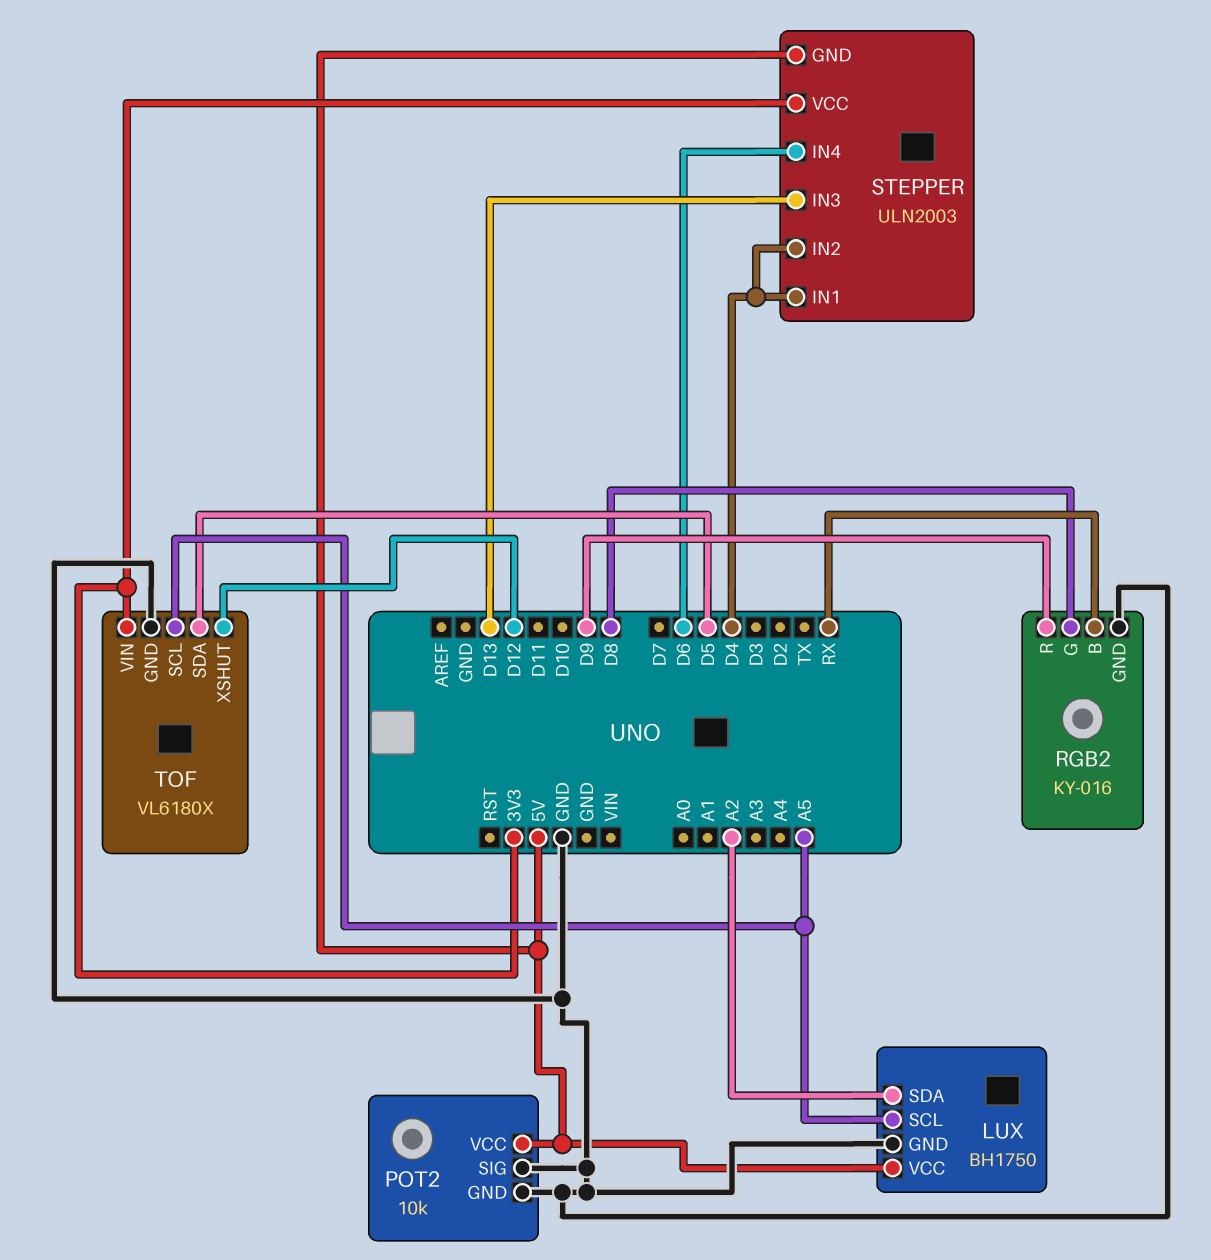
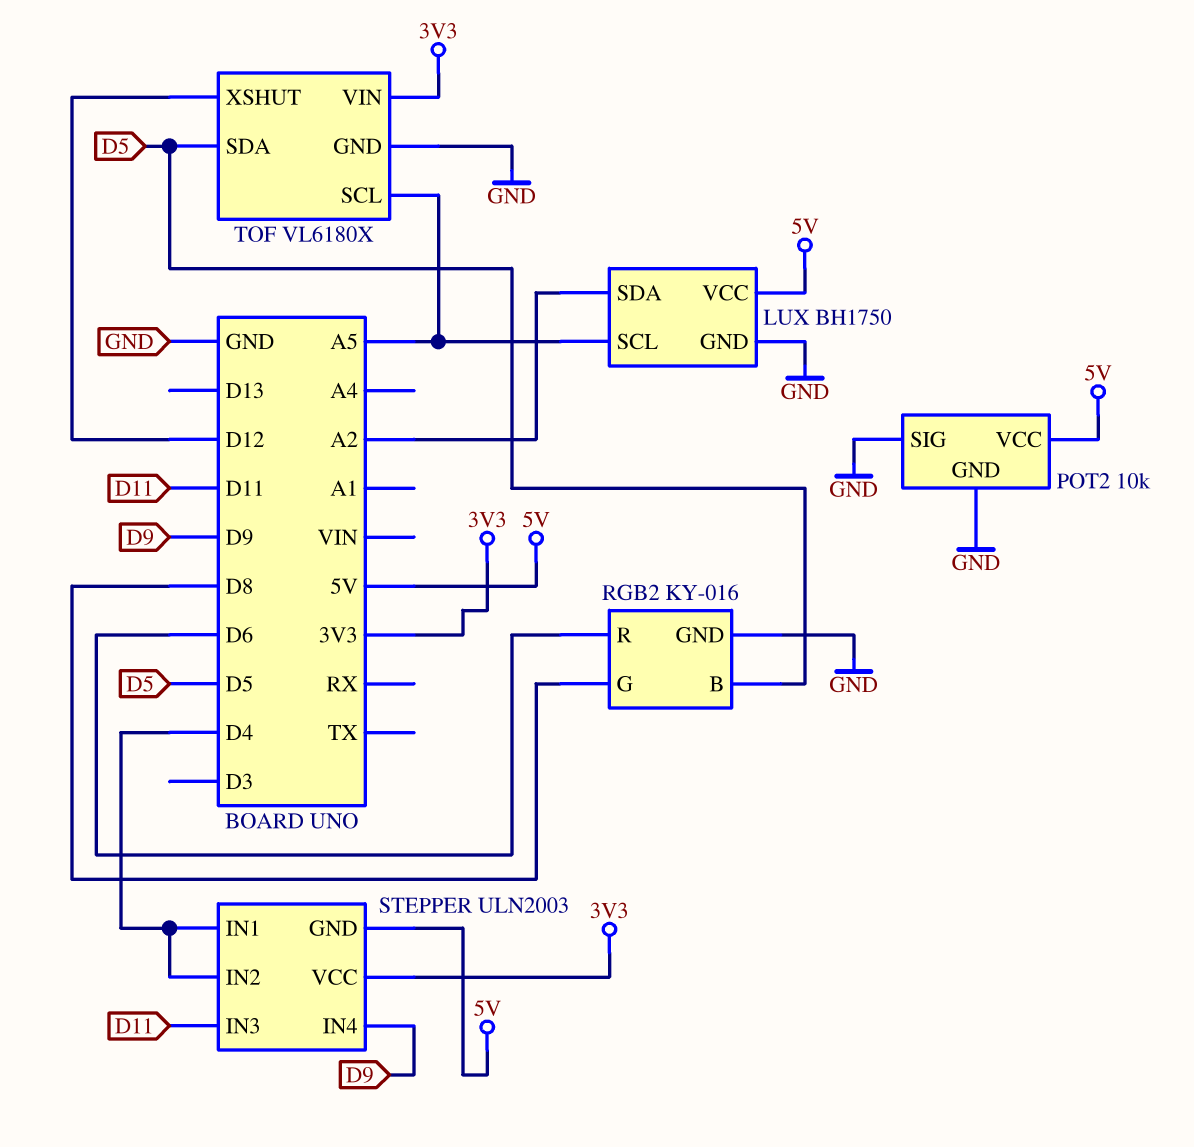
RGB2 pin B: RX -> D5
RGB2 pin R: D9 -> D6
STEPPER pin IN3: D13 -> D11
STEPPER pin IN4: D6 -> D9

